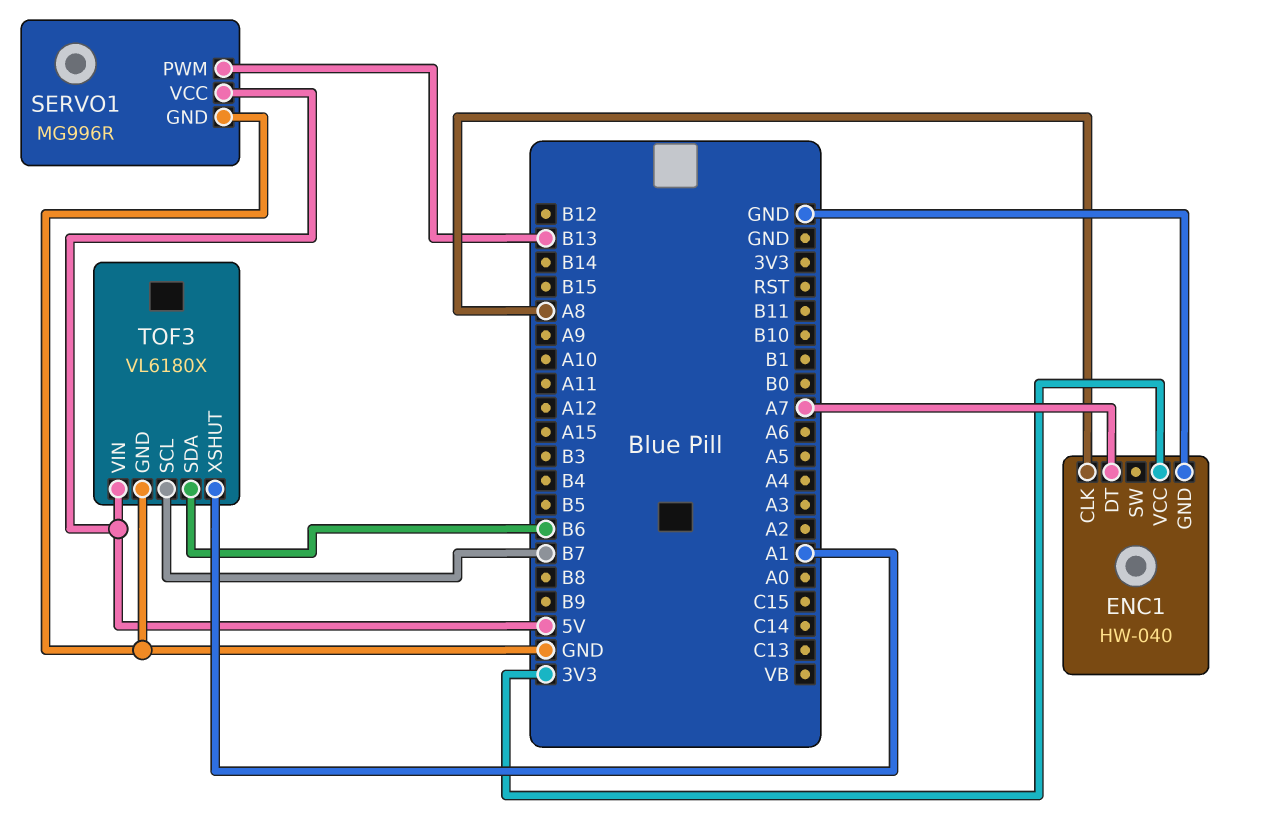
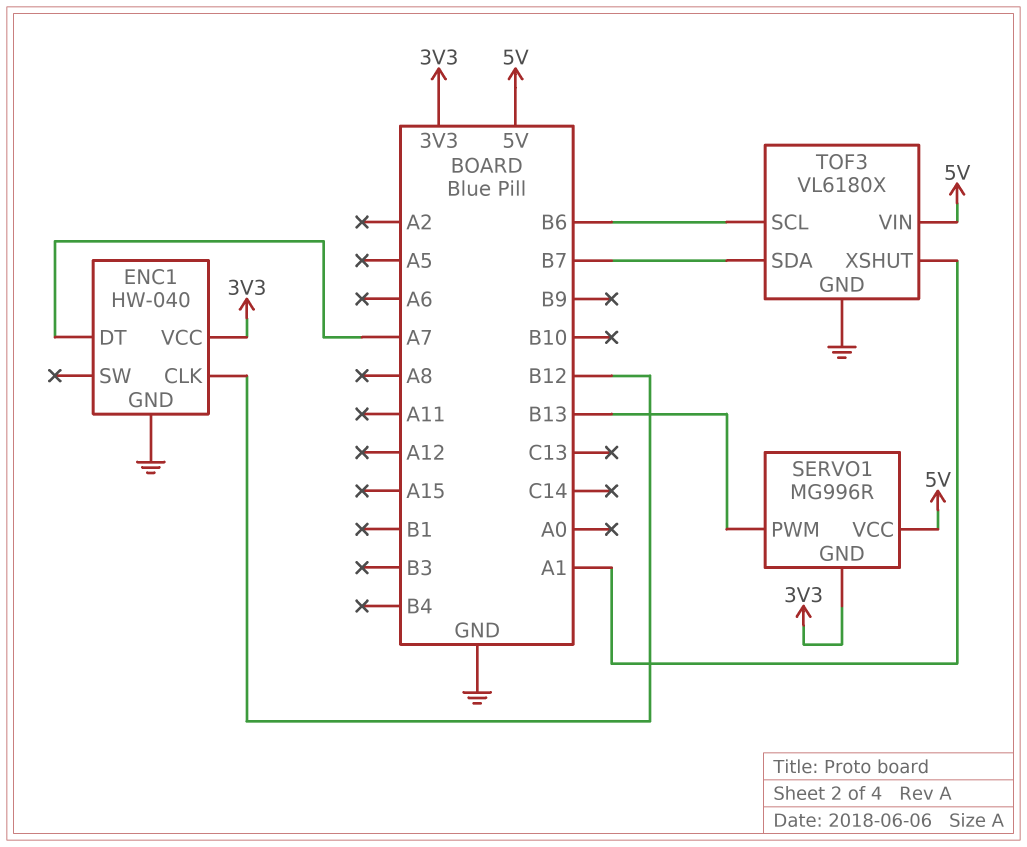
ENC1 pin CLK: A8 -> B12
SERVO1 pin GND: GND -> 3V3
TOF3 pin SCL: B7 -> B6
TOF3 pin SDA: B6 -> B7

